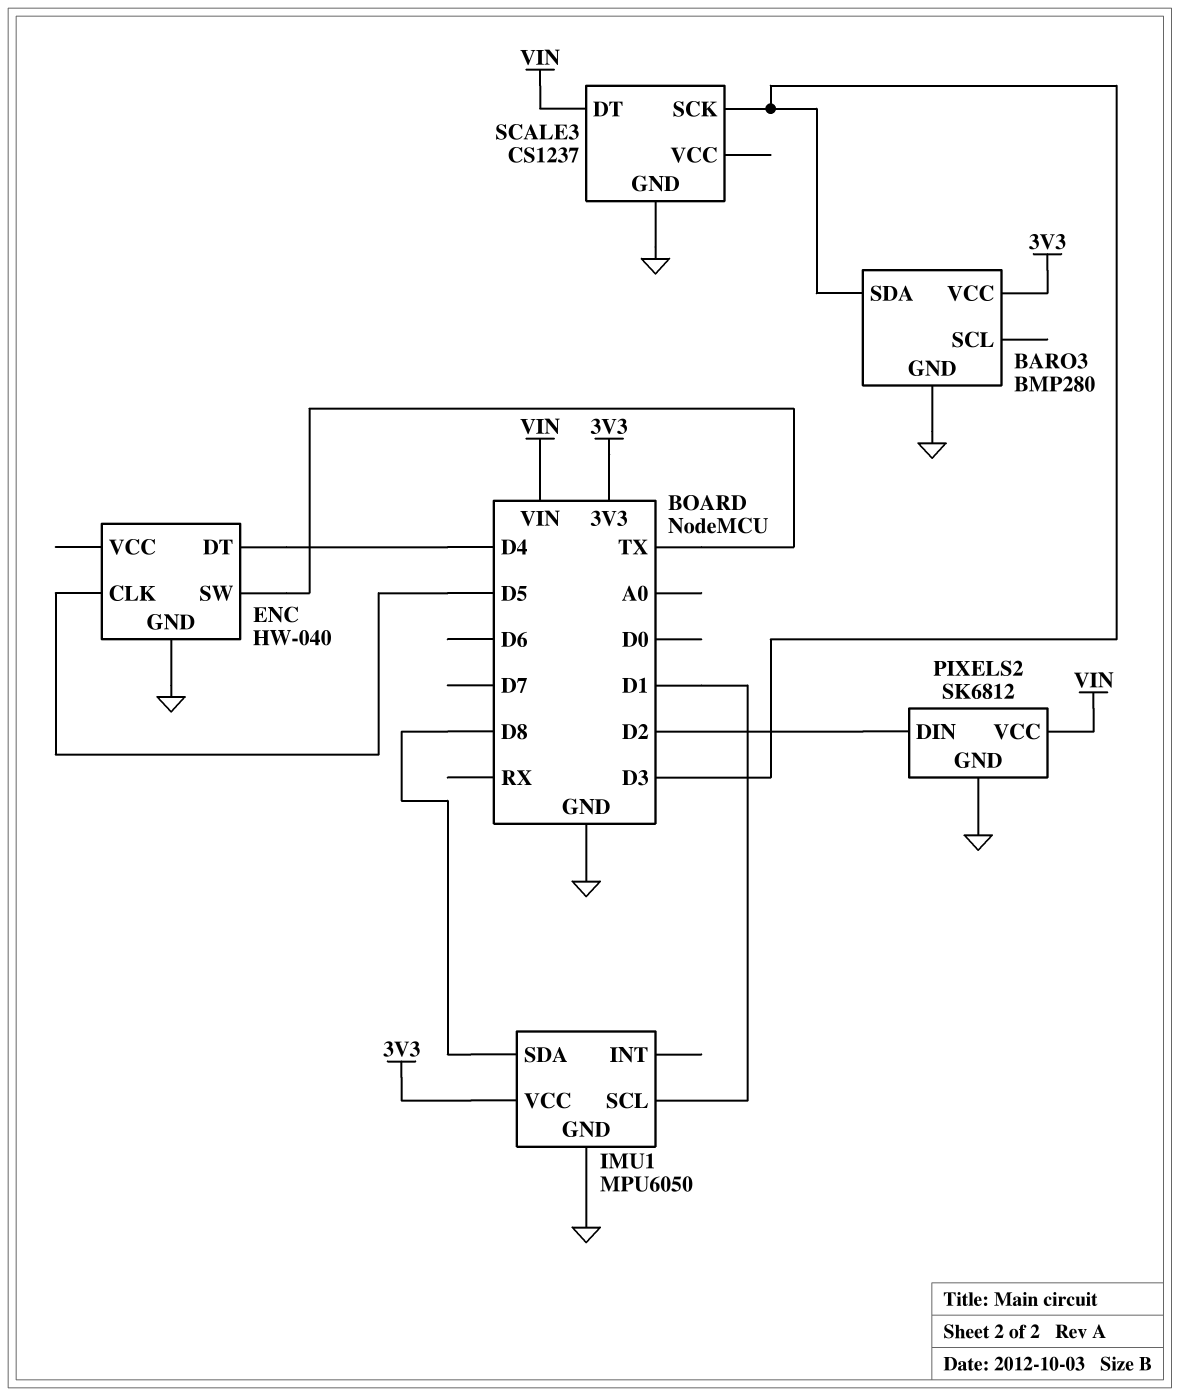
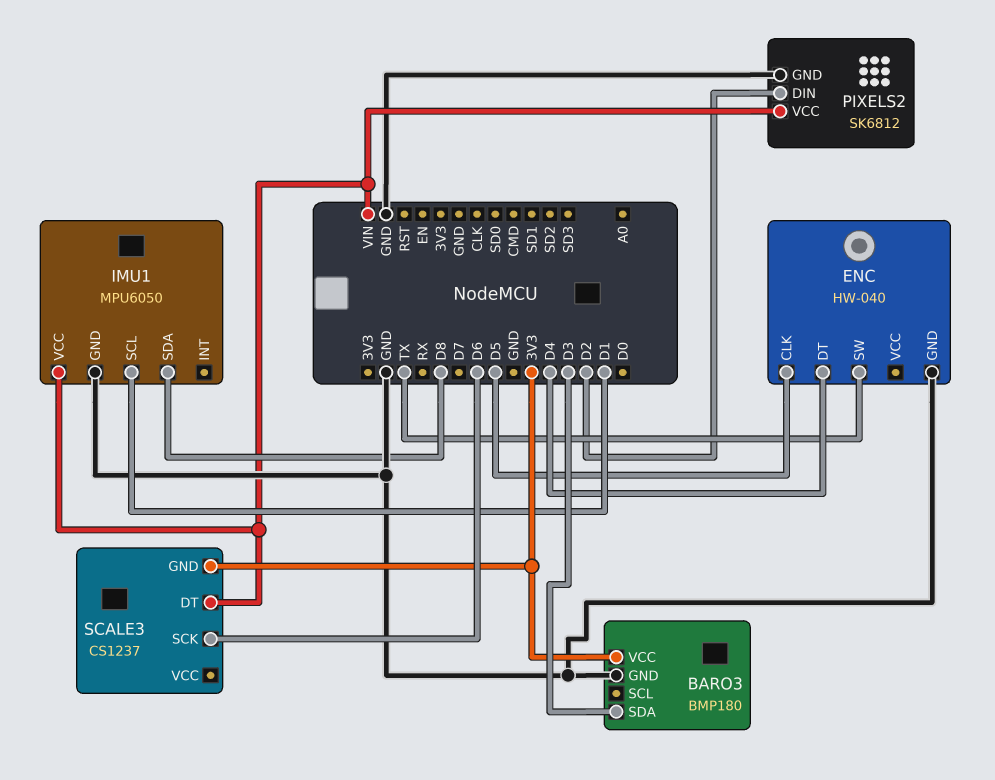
BARO3: BMP280 -> BMP180
IMU1 pin VCC: 3V3 -> VIN
SCALE3 pin GND: GND -> 3V3
SCALE3 pin SCK: D3 -> D6

